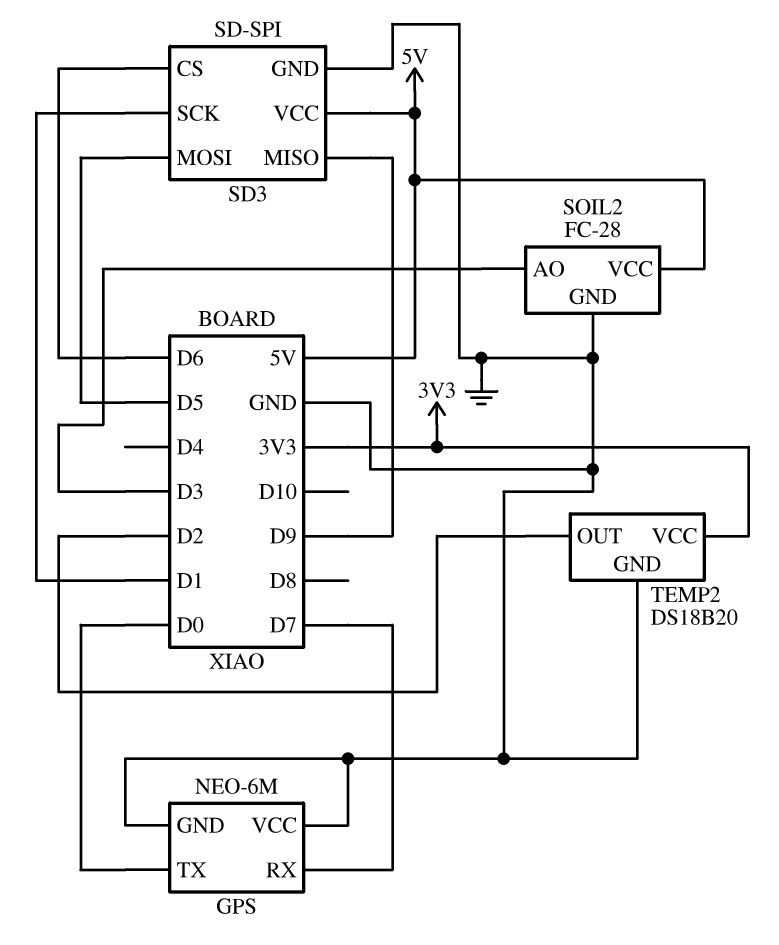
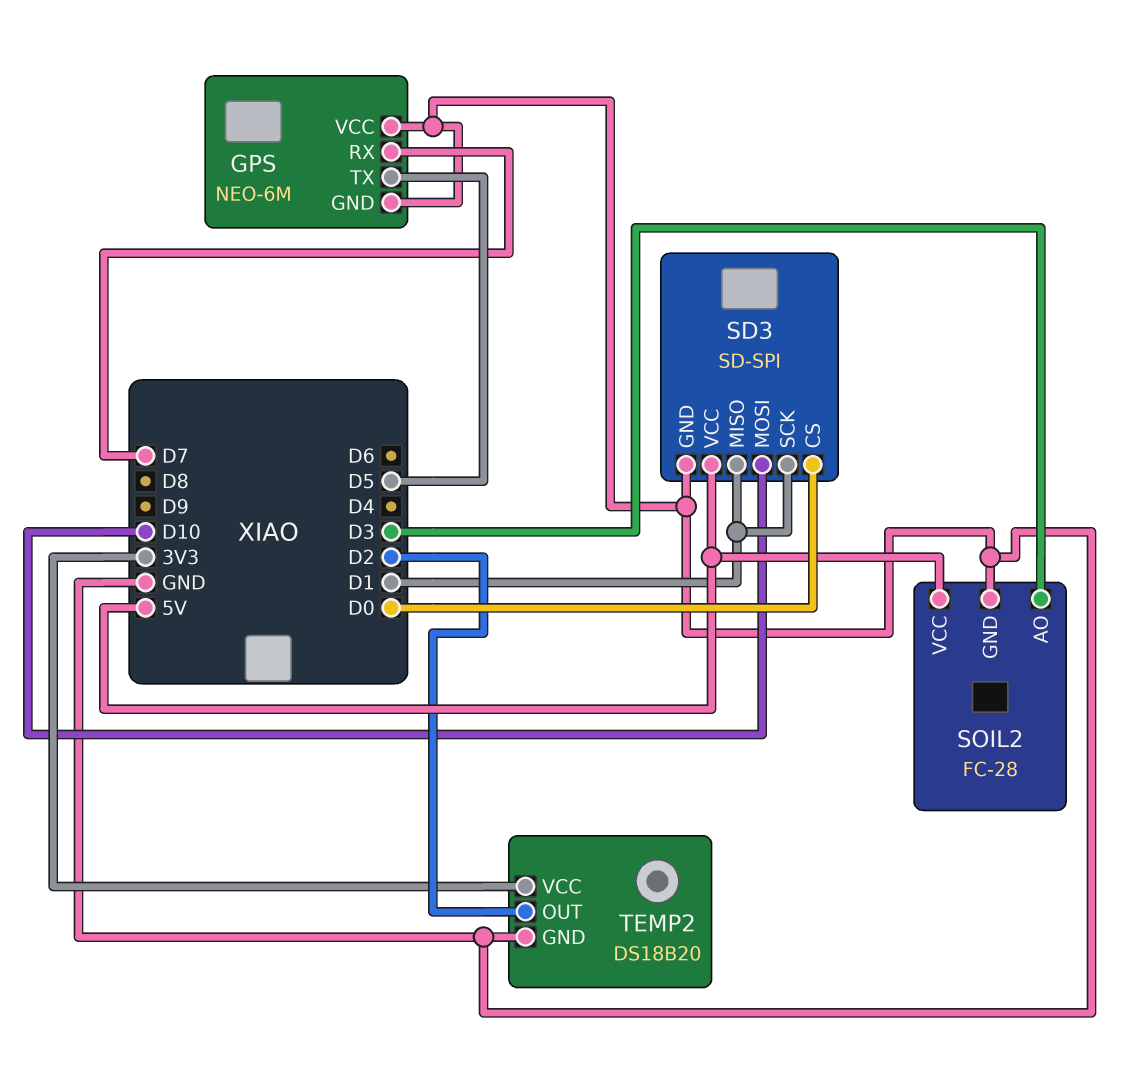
GPS pin TX: D0 -> D5
SD3 pin CS: D6 -> D0
SD3 pin MISO: D9 -> D1
SD3 pin MOSI: D5 -> D10

